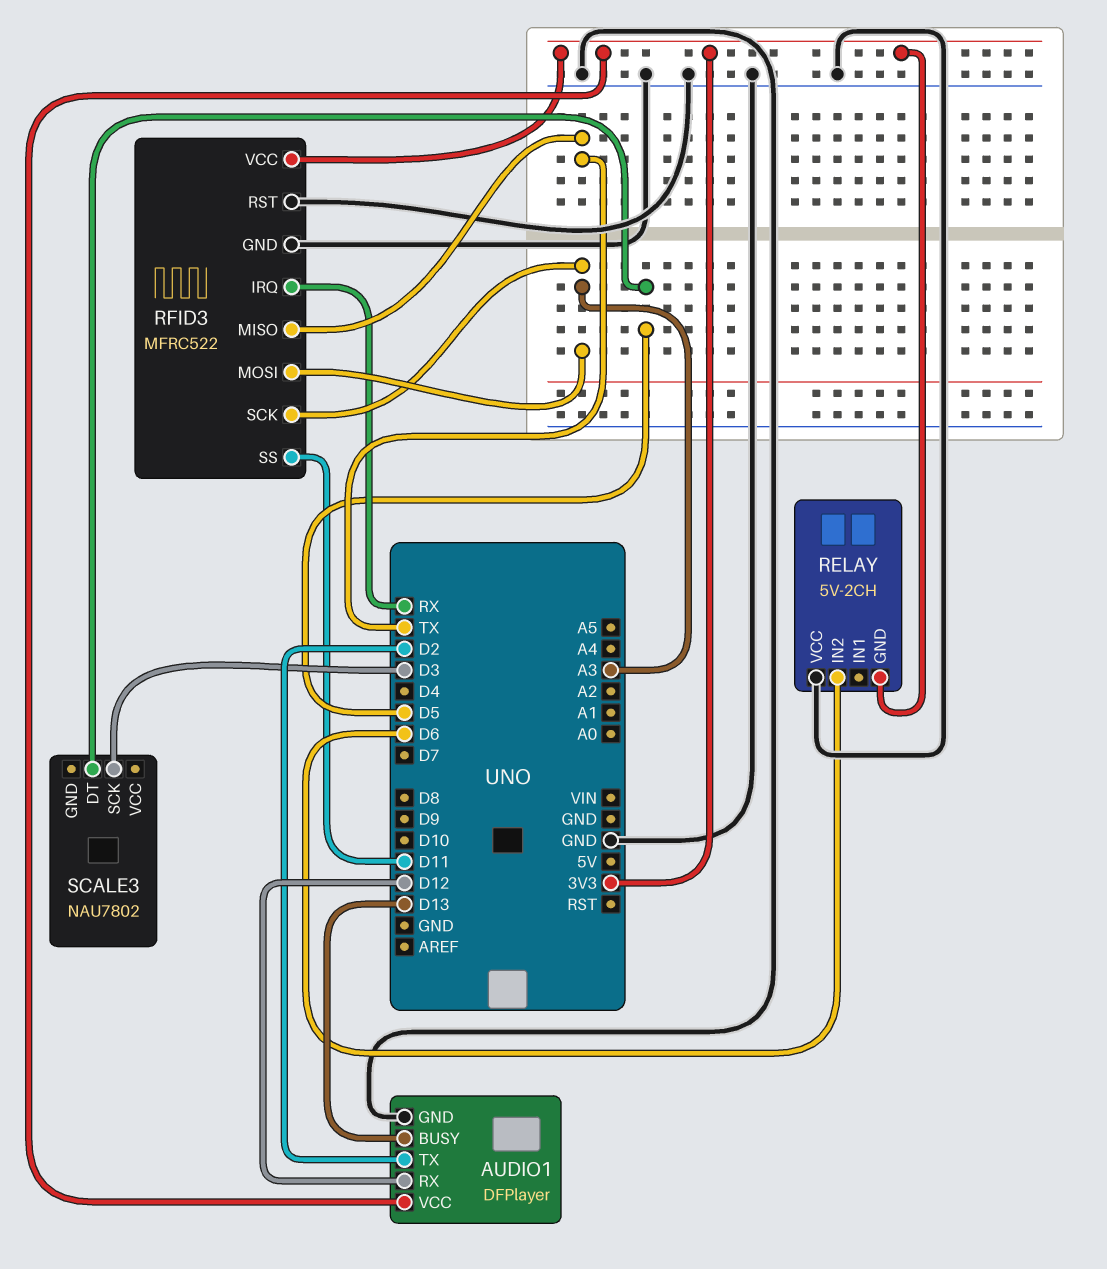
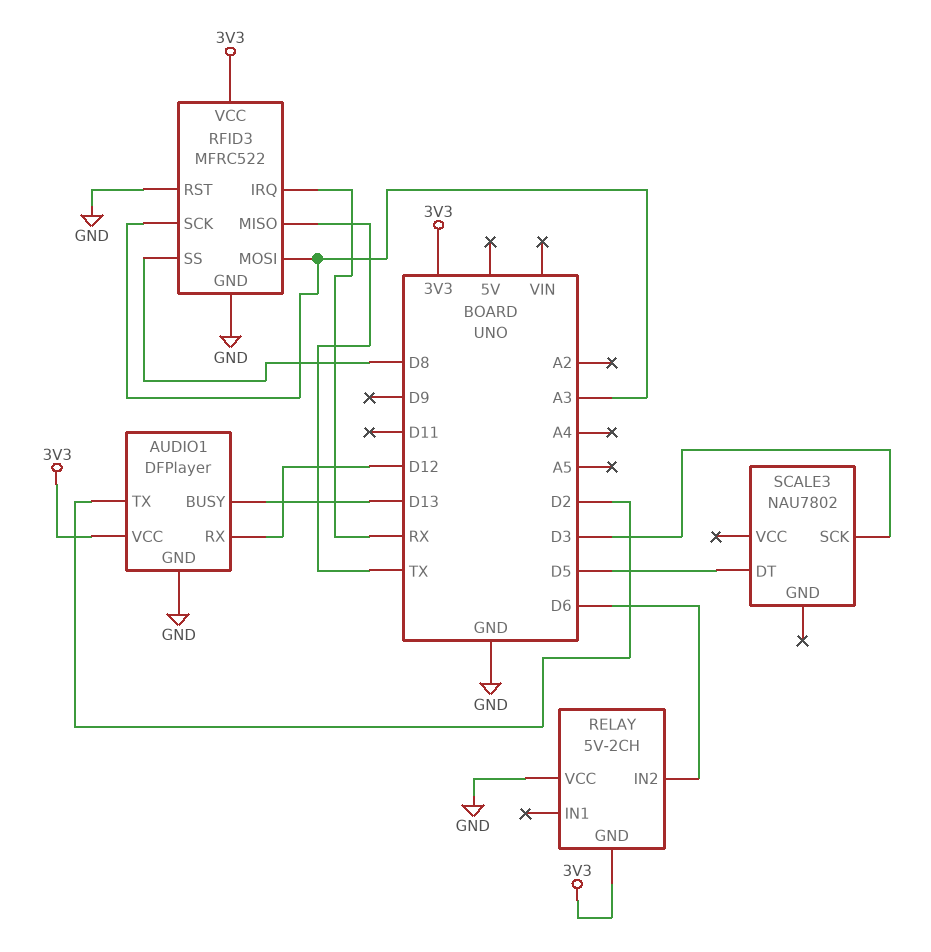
RFID3 pin SS: D11 -> D8

